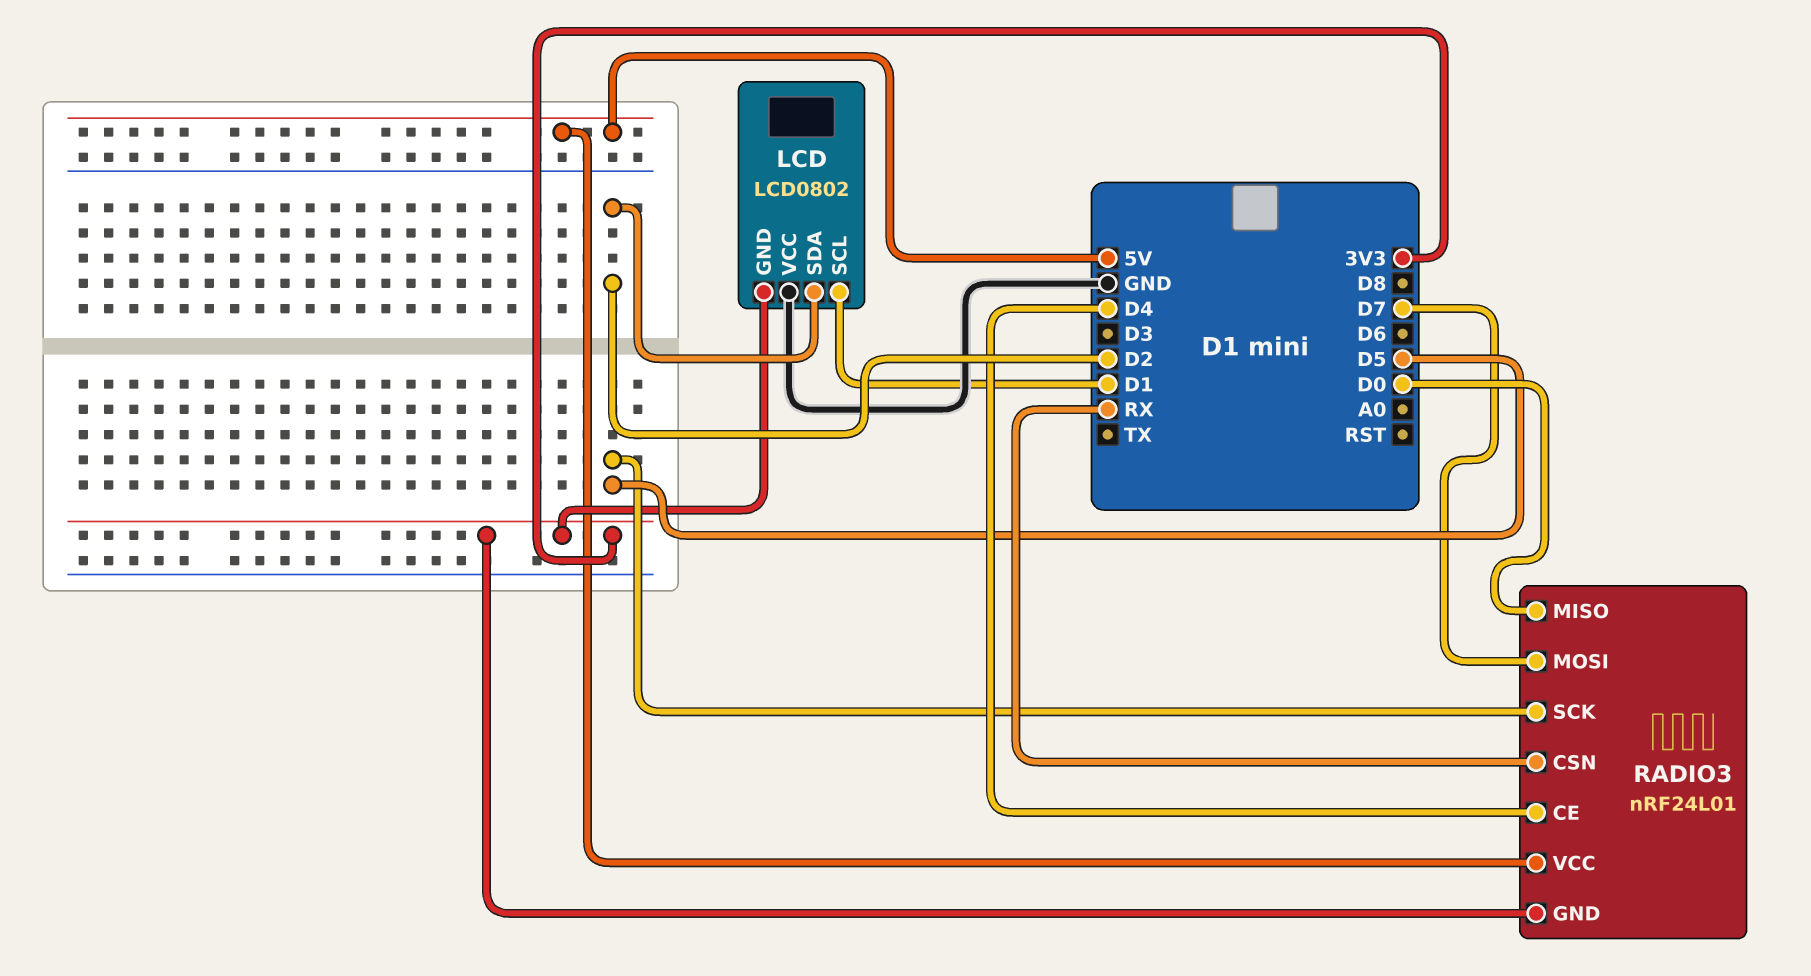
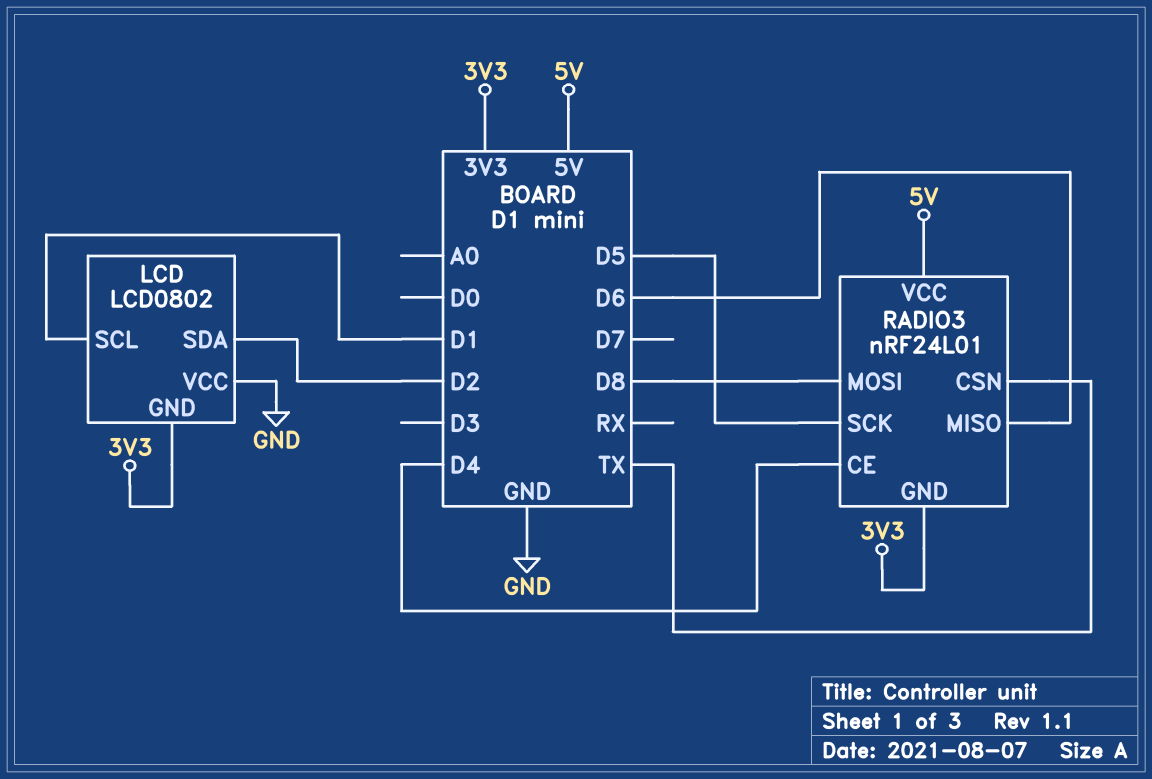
RADIO3 pin CSN: RX -> TX
RADIO3 pin MISO: D0 -> D6
RADIO3 pin MOSI: D7 -> D8

